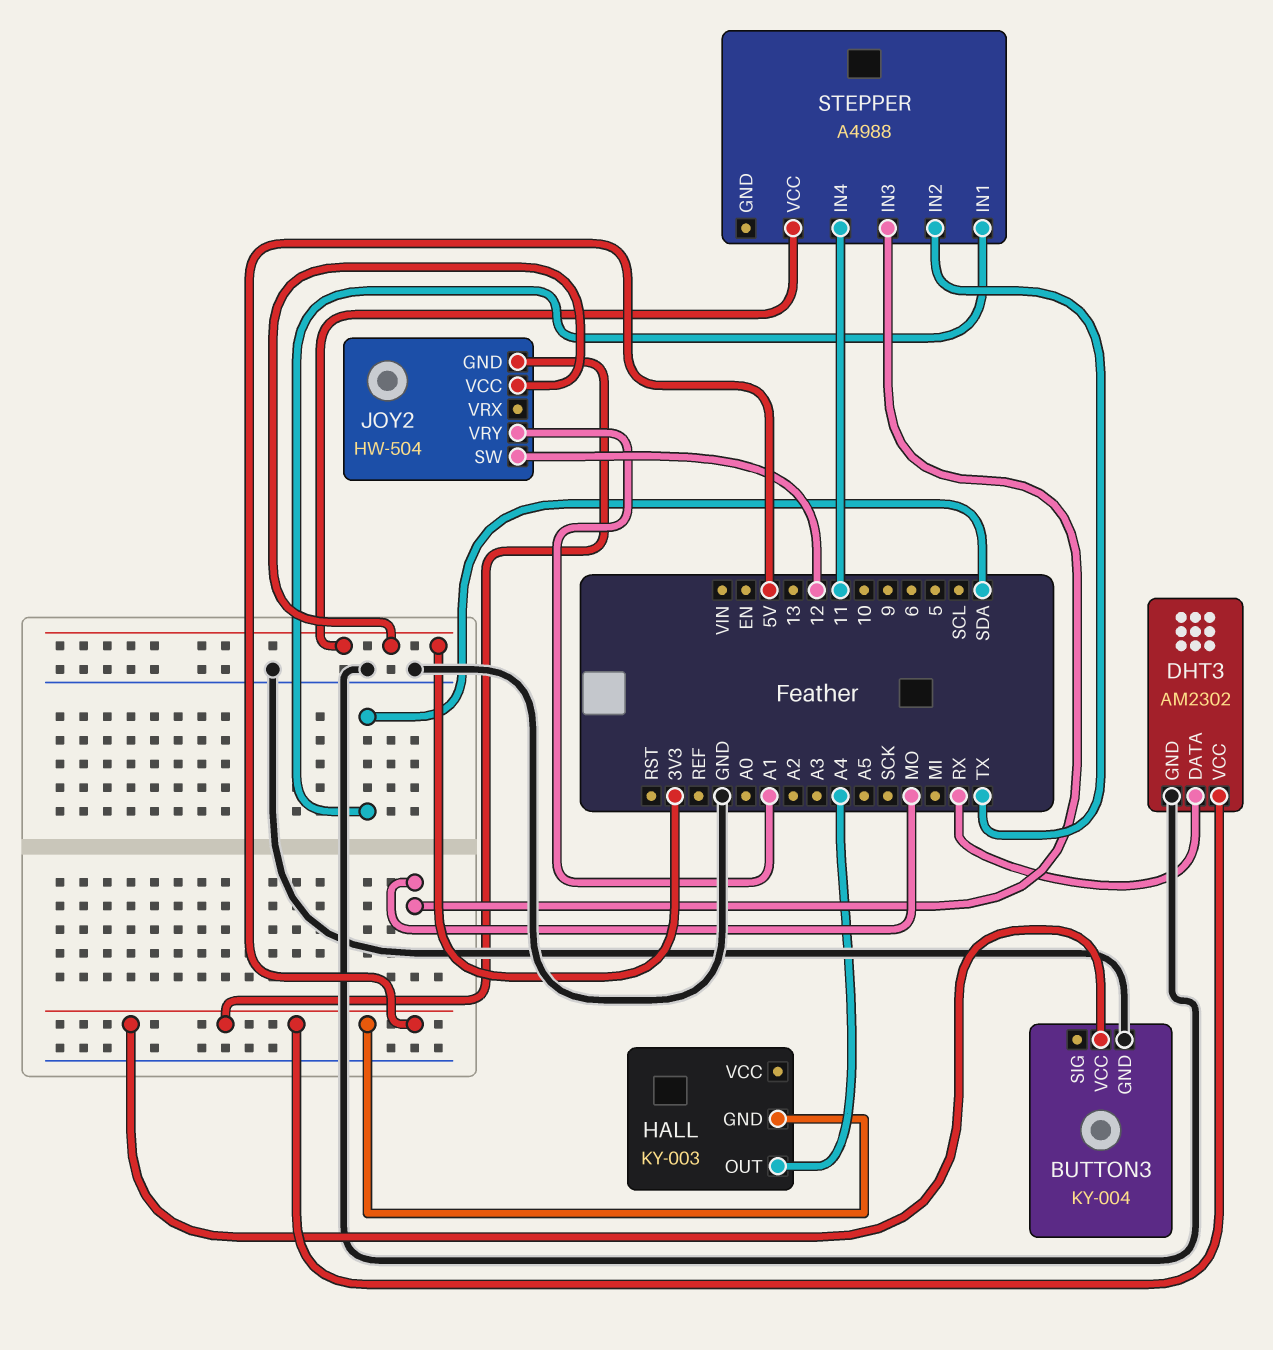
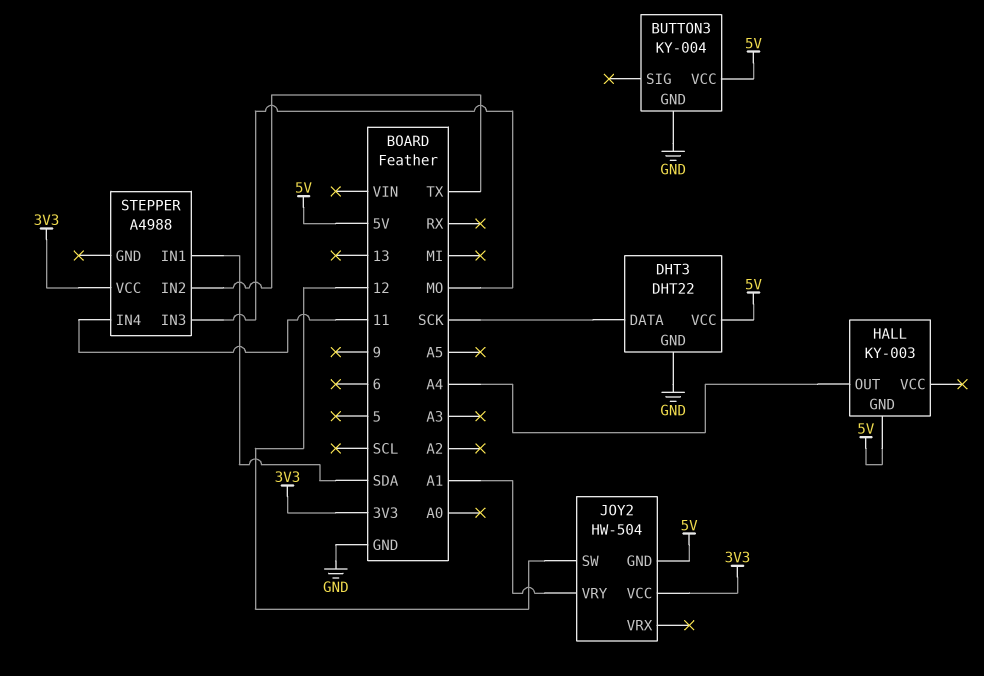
DHT3: AM2302 -> DHT22
DHT3 pin DATA: RX -> SCK

